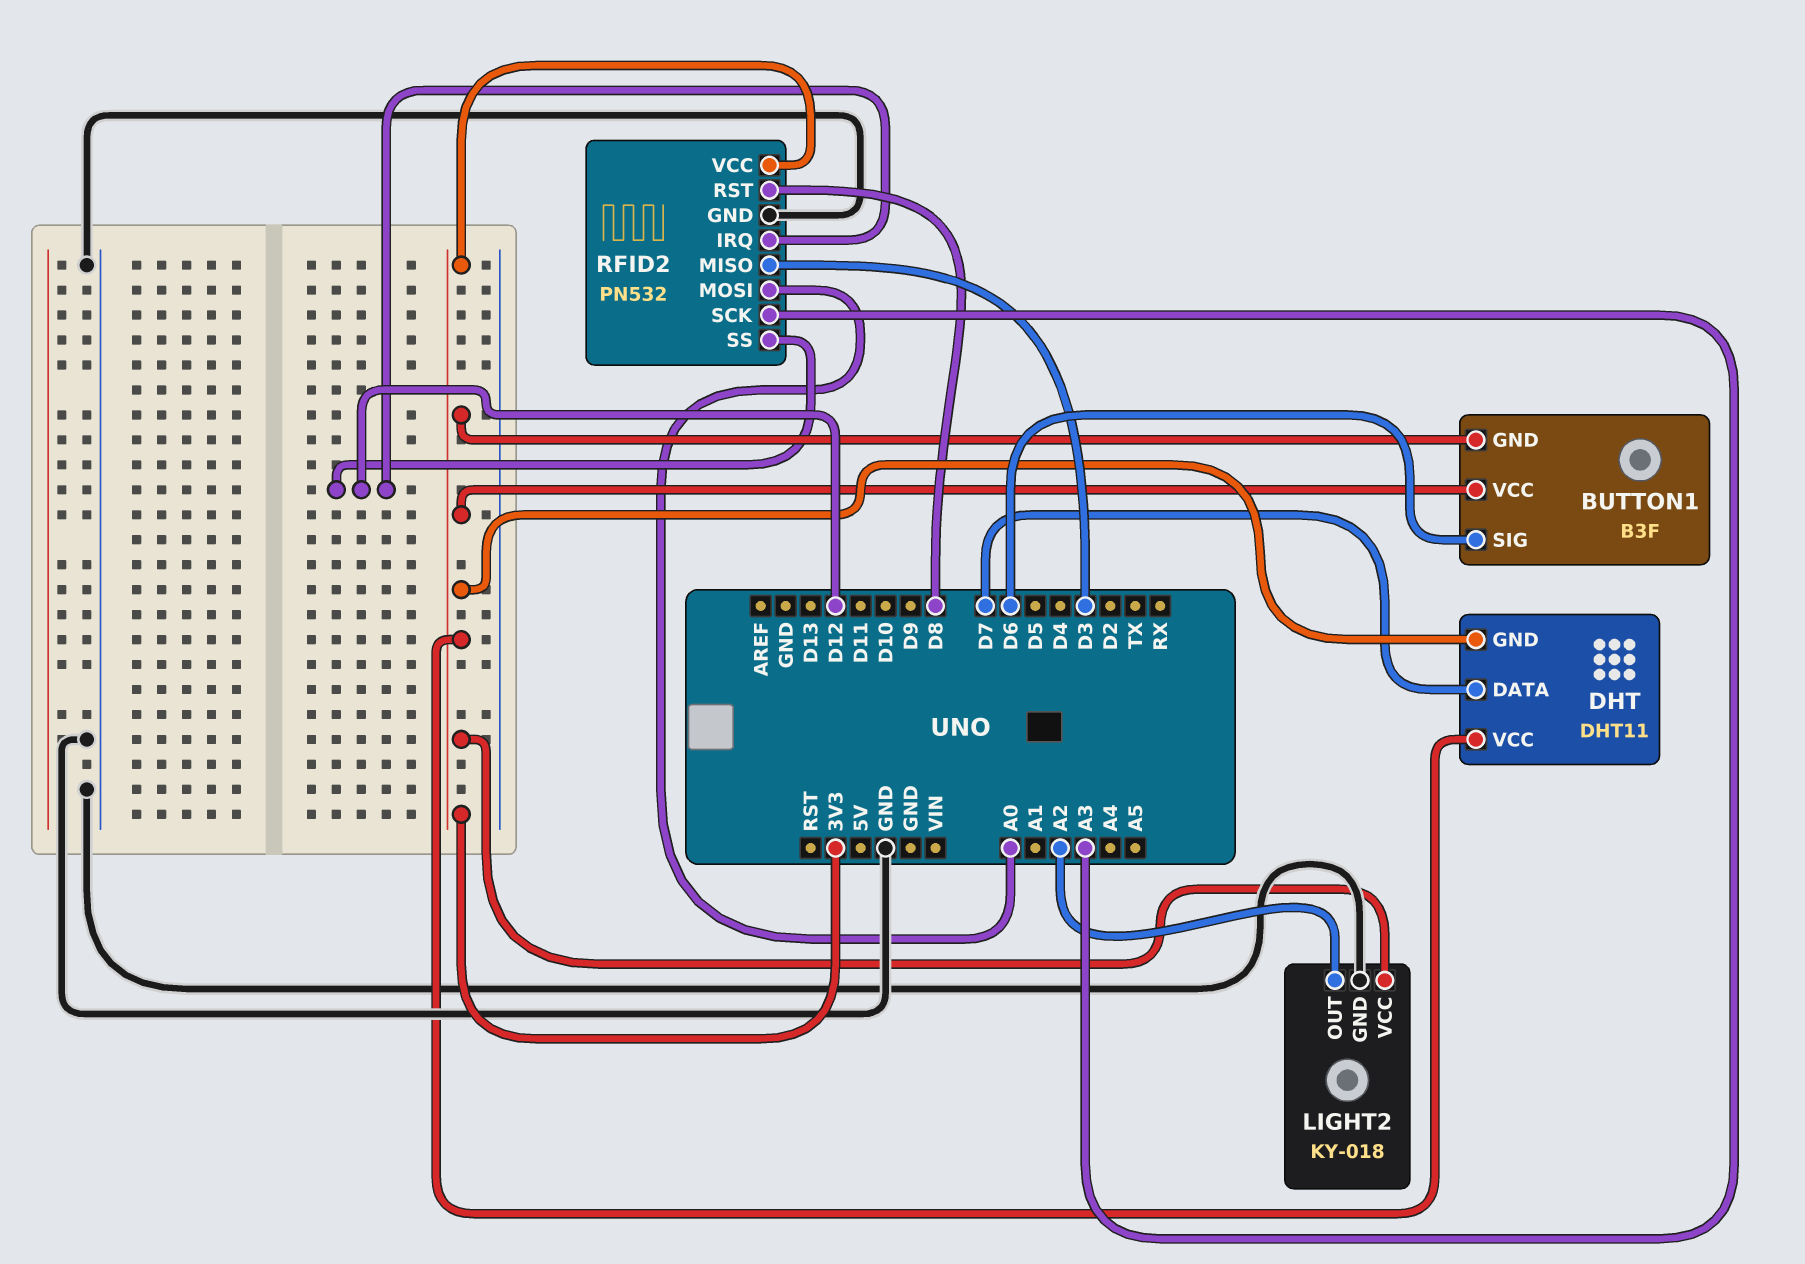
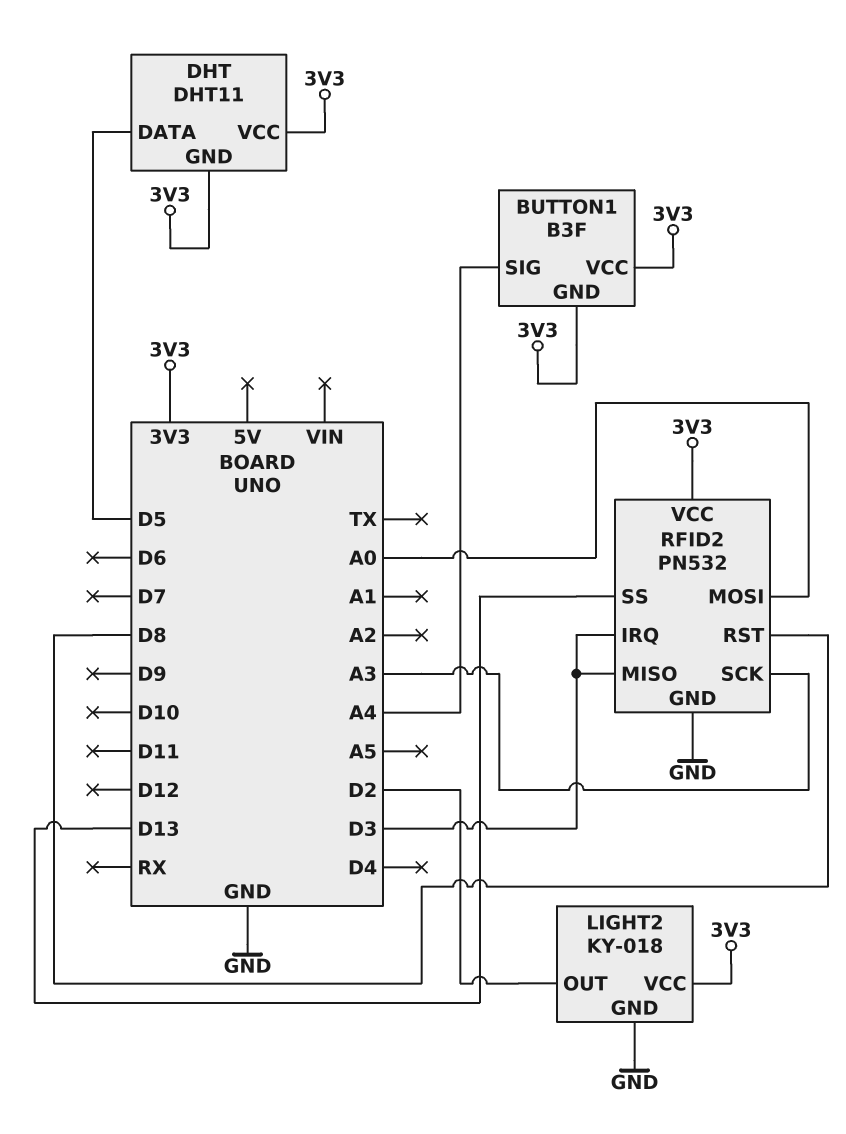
BUTTON1 pin SIG: D6 -> A4
DHT pin DATA: D7 -> D5
LIGHT2 pin OUT: A2 -> D2
RFID2 pin IRQ: D12 -> D3
RFID2 pin SS: D12 -> D13

